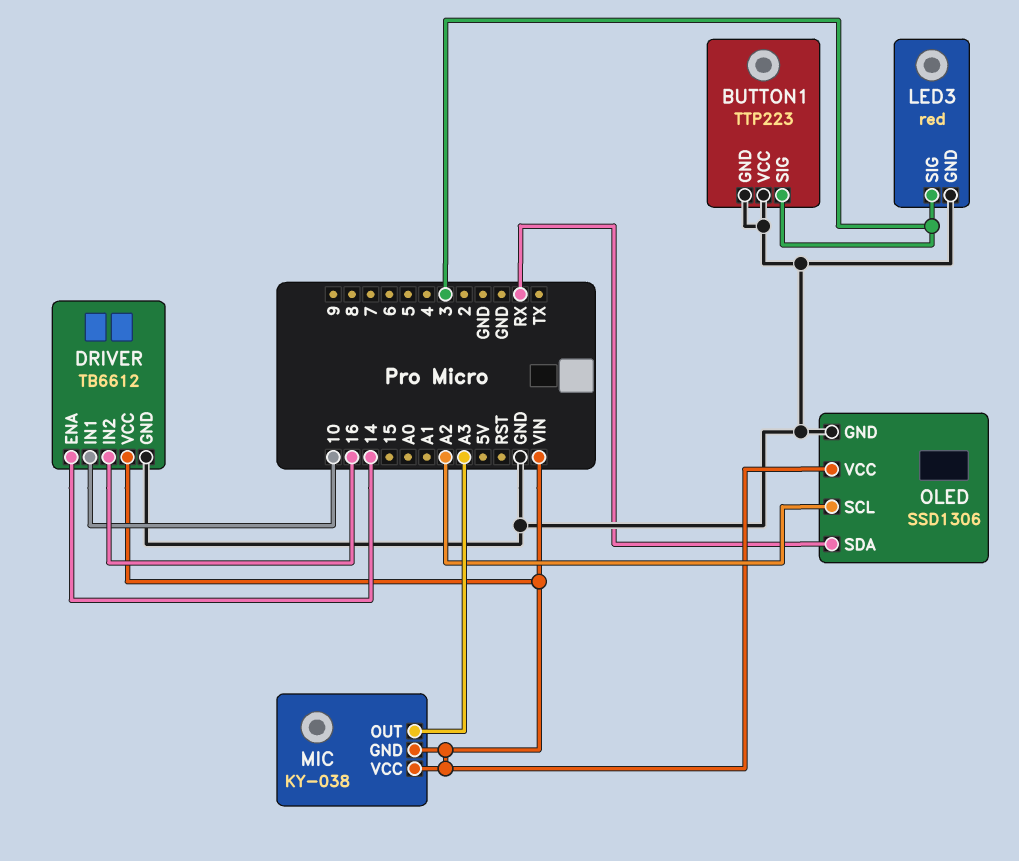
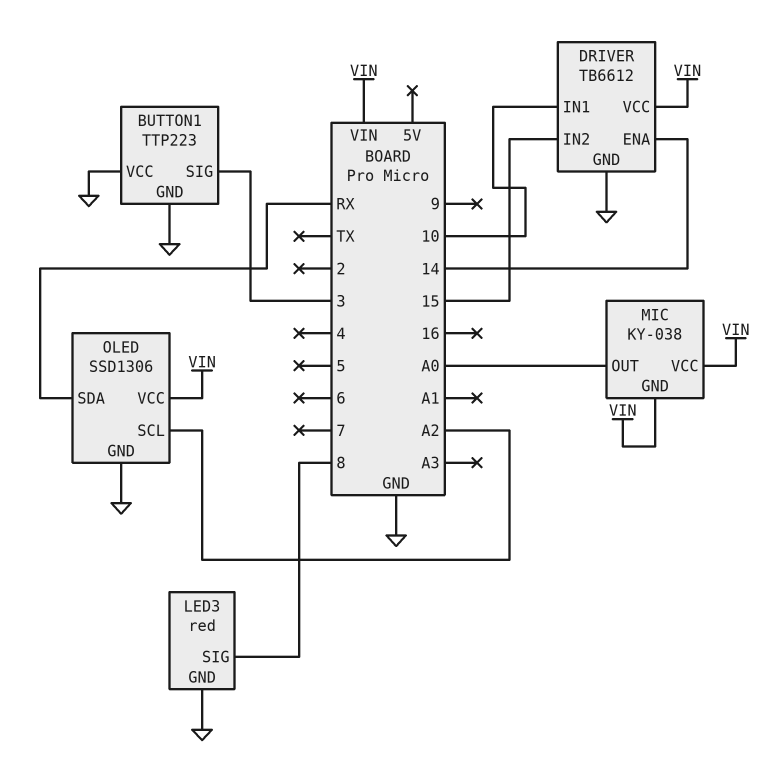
DRIVER pin IN2: 16 -> 15
LED3 pin SIG: 3 -> 8
MIC pin OUT: A3 -> A0

